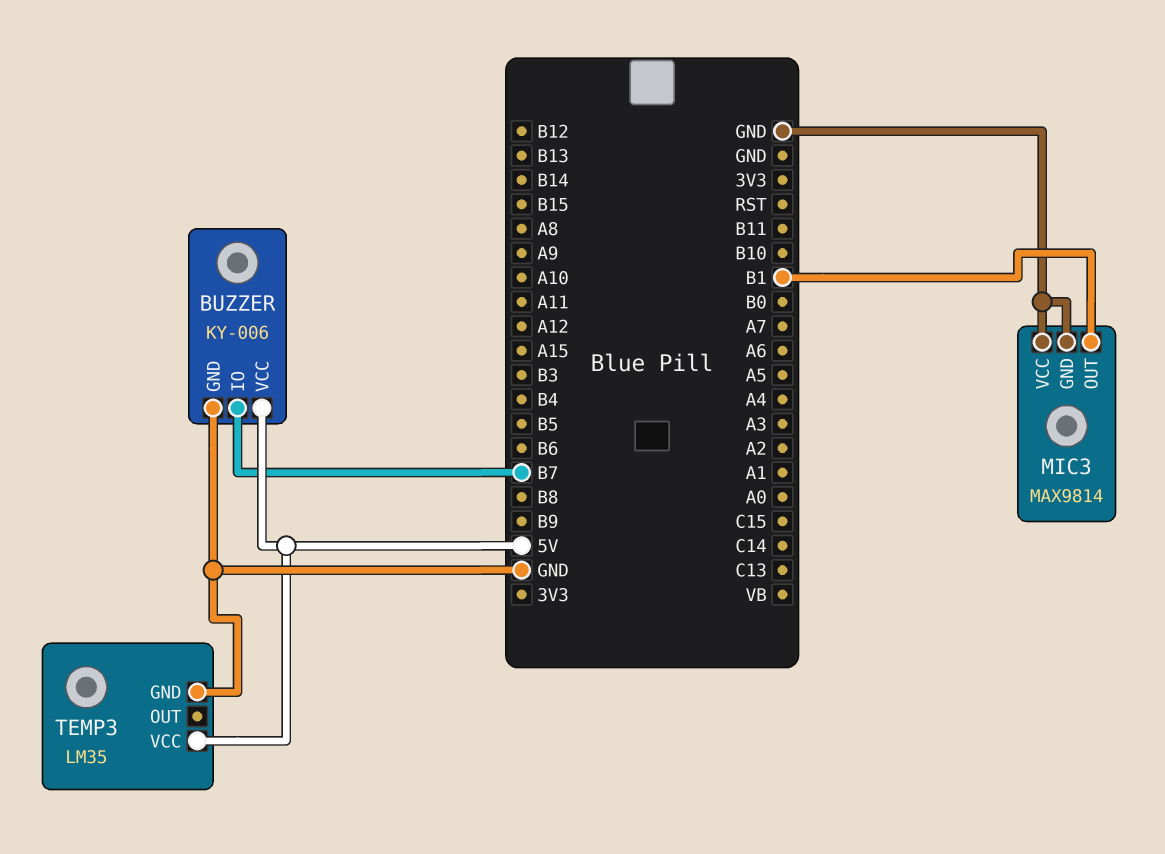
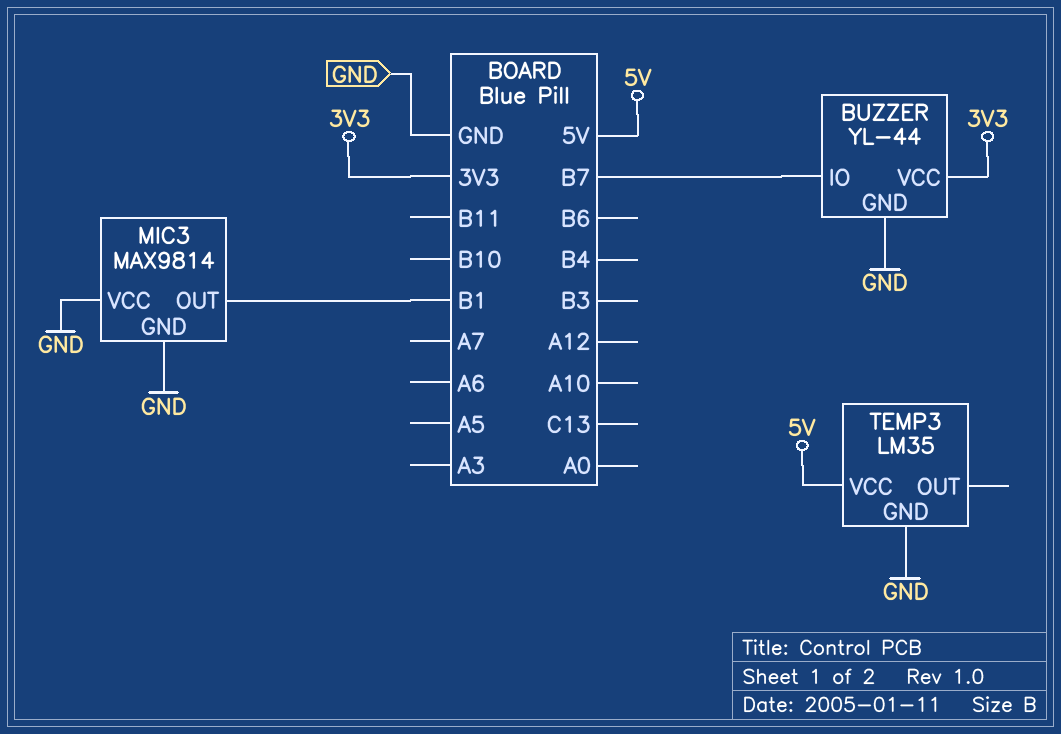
BUZZER: KY-006 -> YL-44
BUZZER pin VCC: 5V -> 3V3

